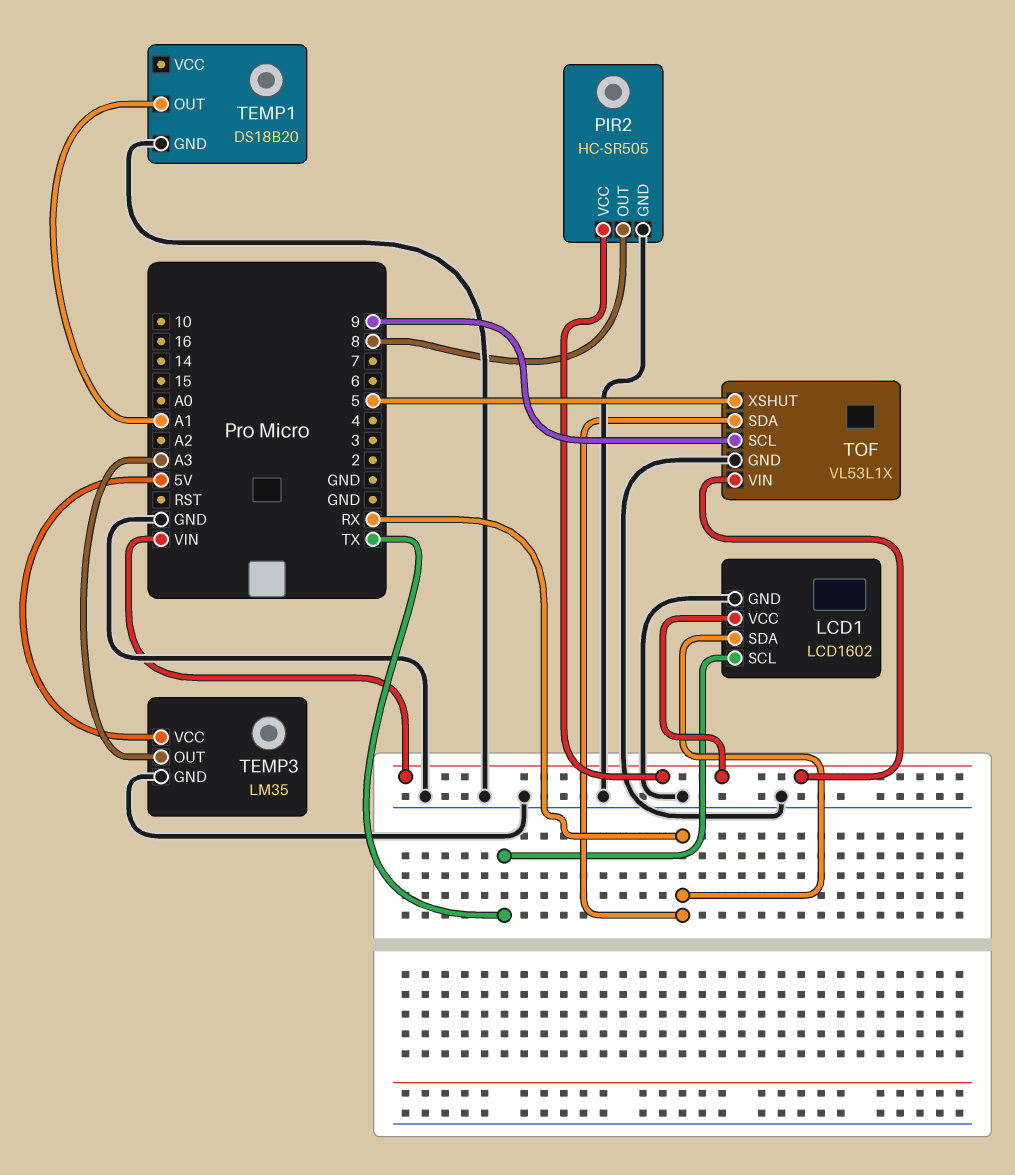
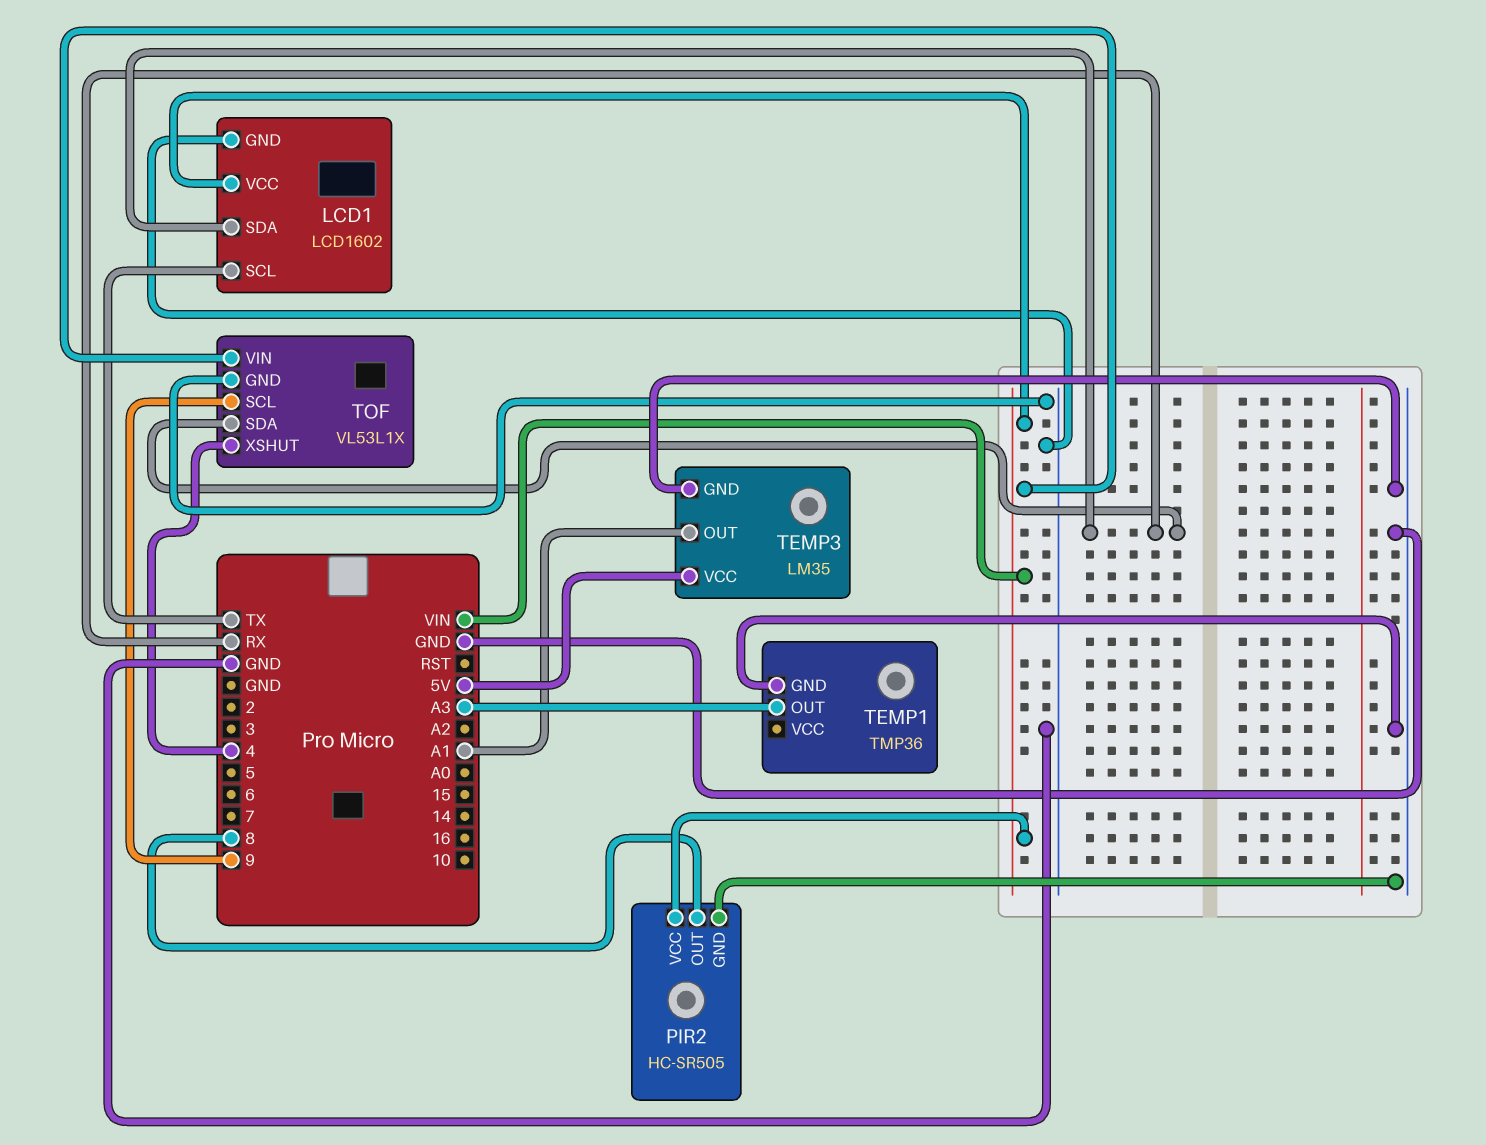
TEMP1: DS18B20 -> TMP36
TEMP1 pin OUT: A1 -> A3
TEMP3 pin OUT: A3 -> A1
TOF pin XSHUT: 5 -> 4

